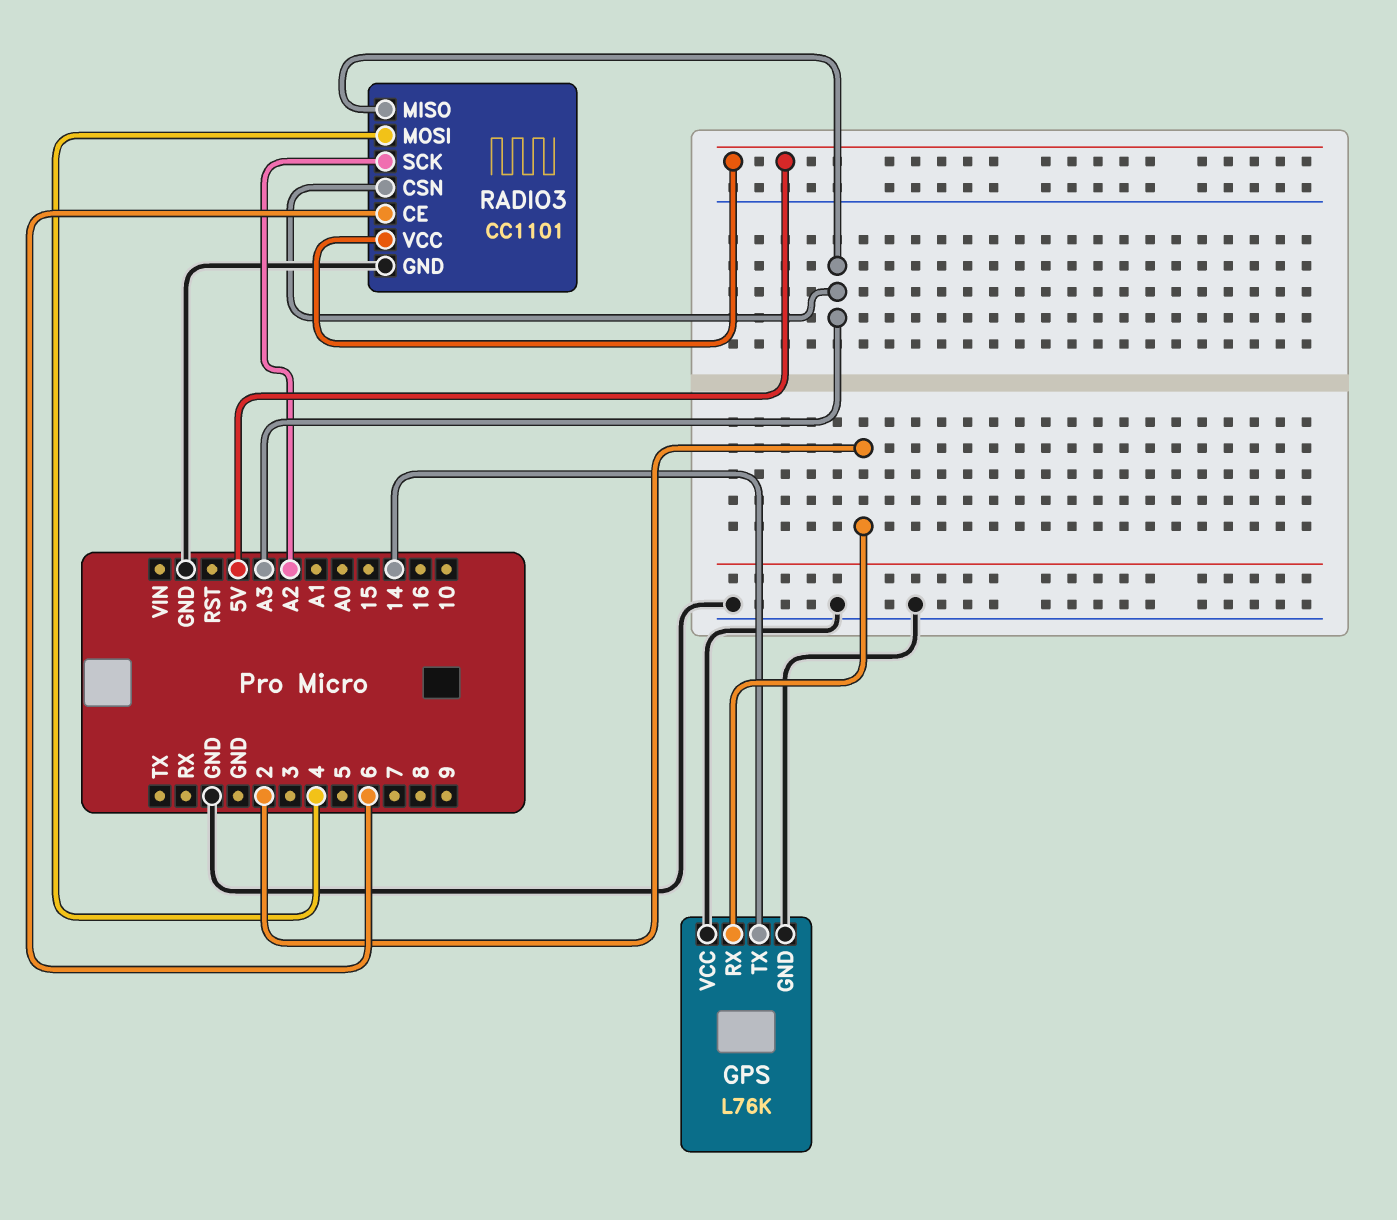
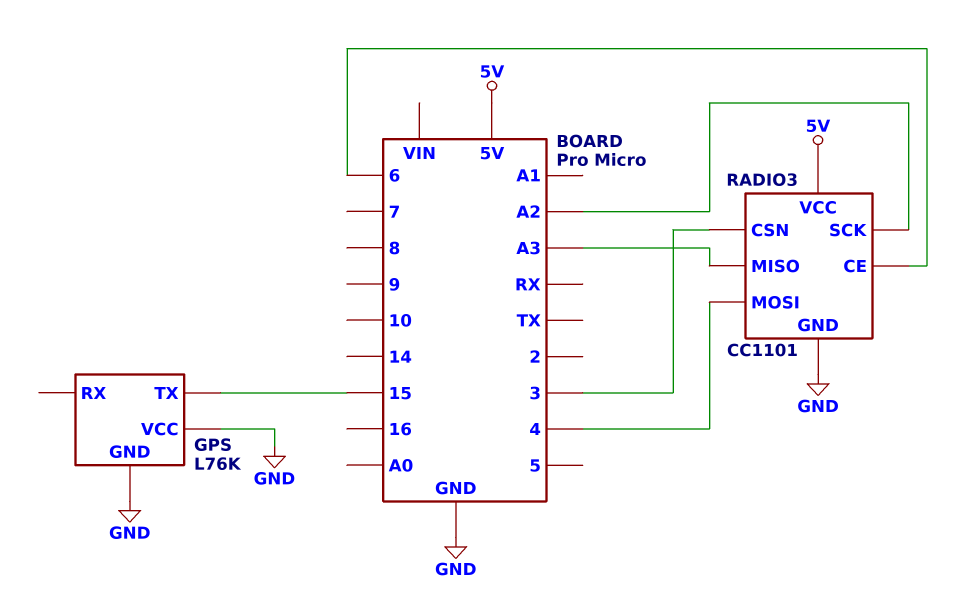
GPS pin RX: 2 -> none
GPS pin TX: 14 -> 15
RADIO3 pin CSN: A3 -> 3

